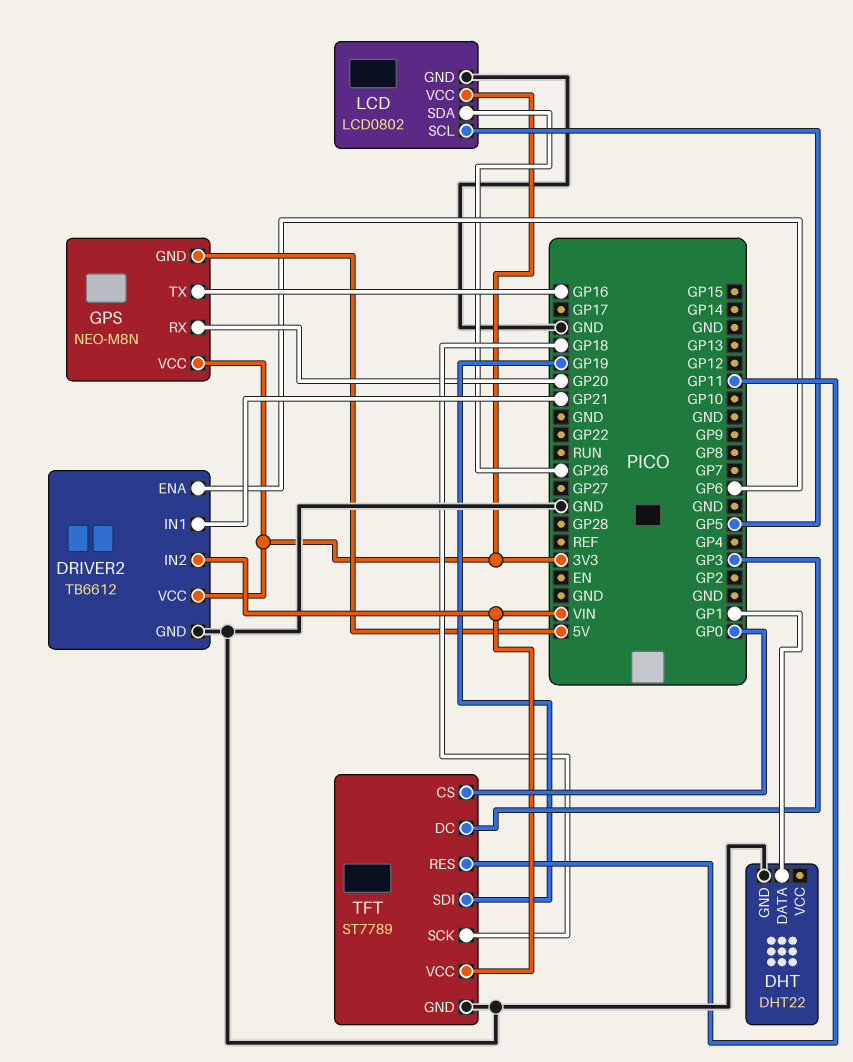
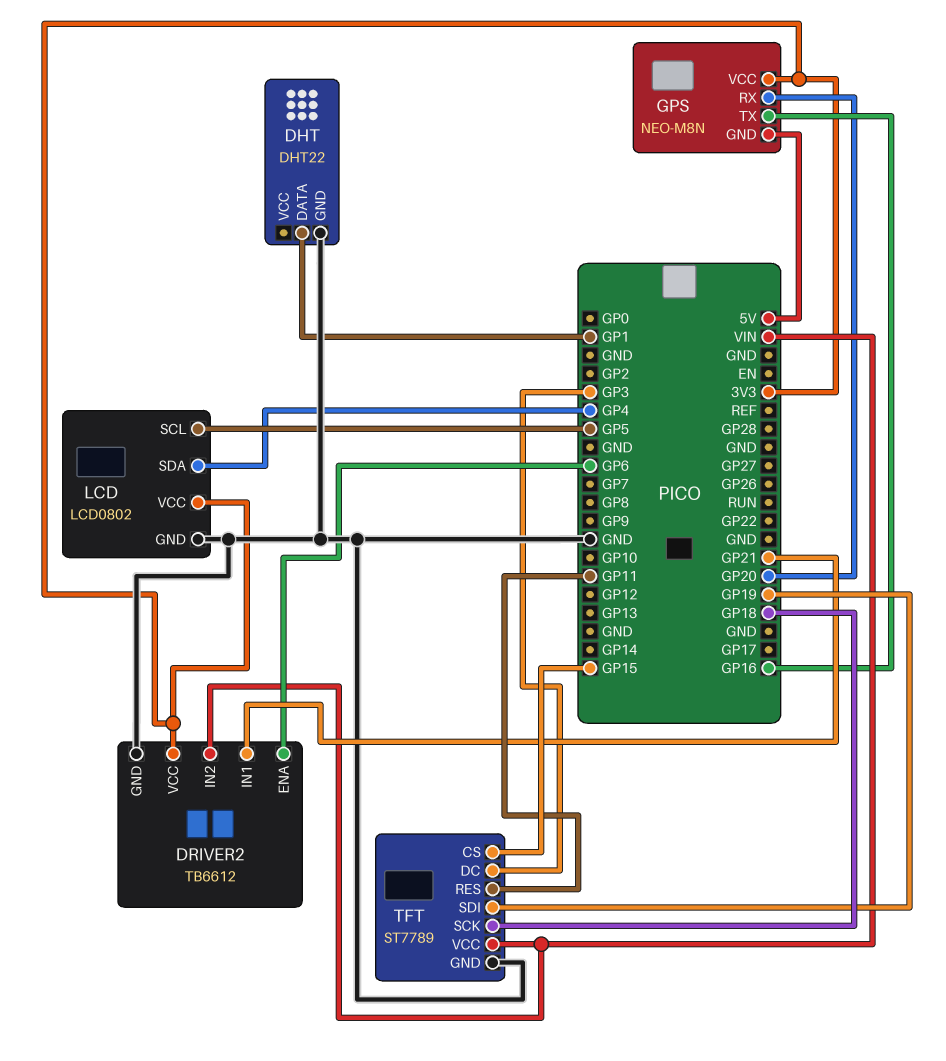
LCD pin SDA: GP26 -> GP4
TFT pin CS: GP0 -> GP15

